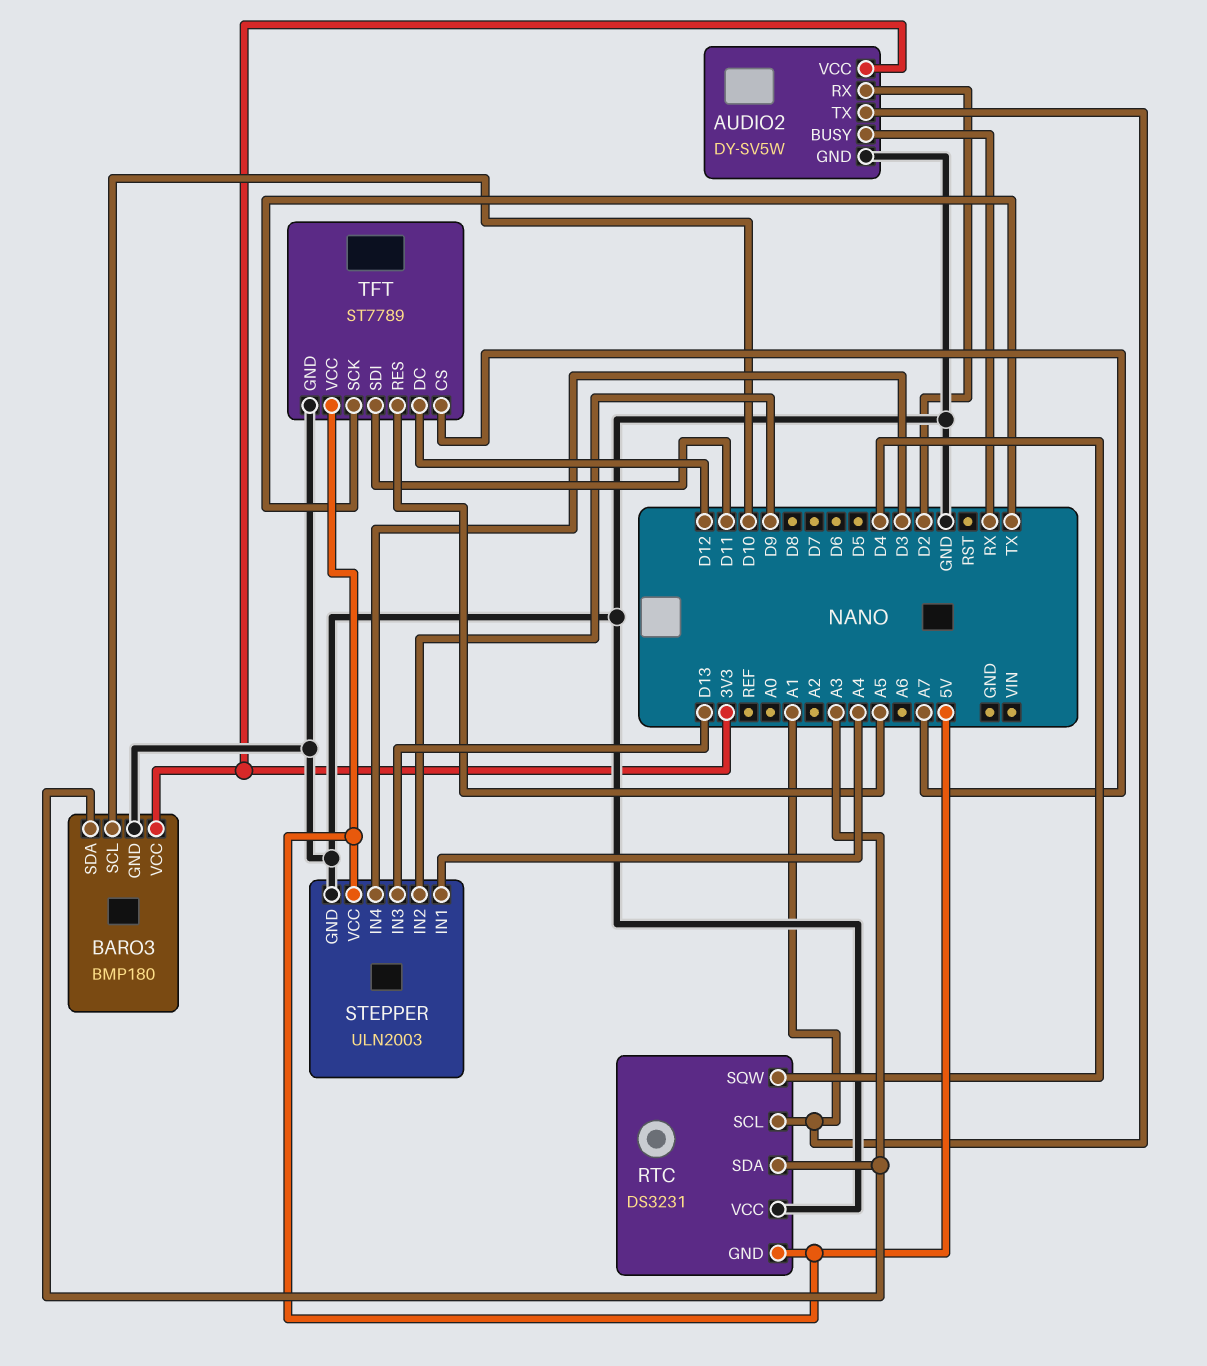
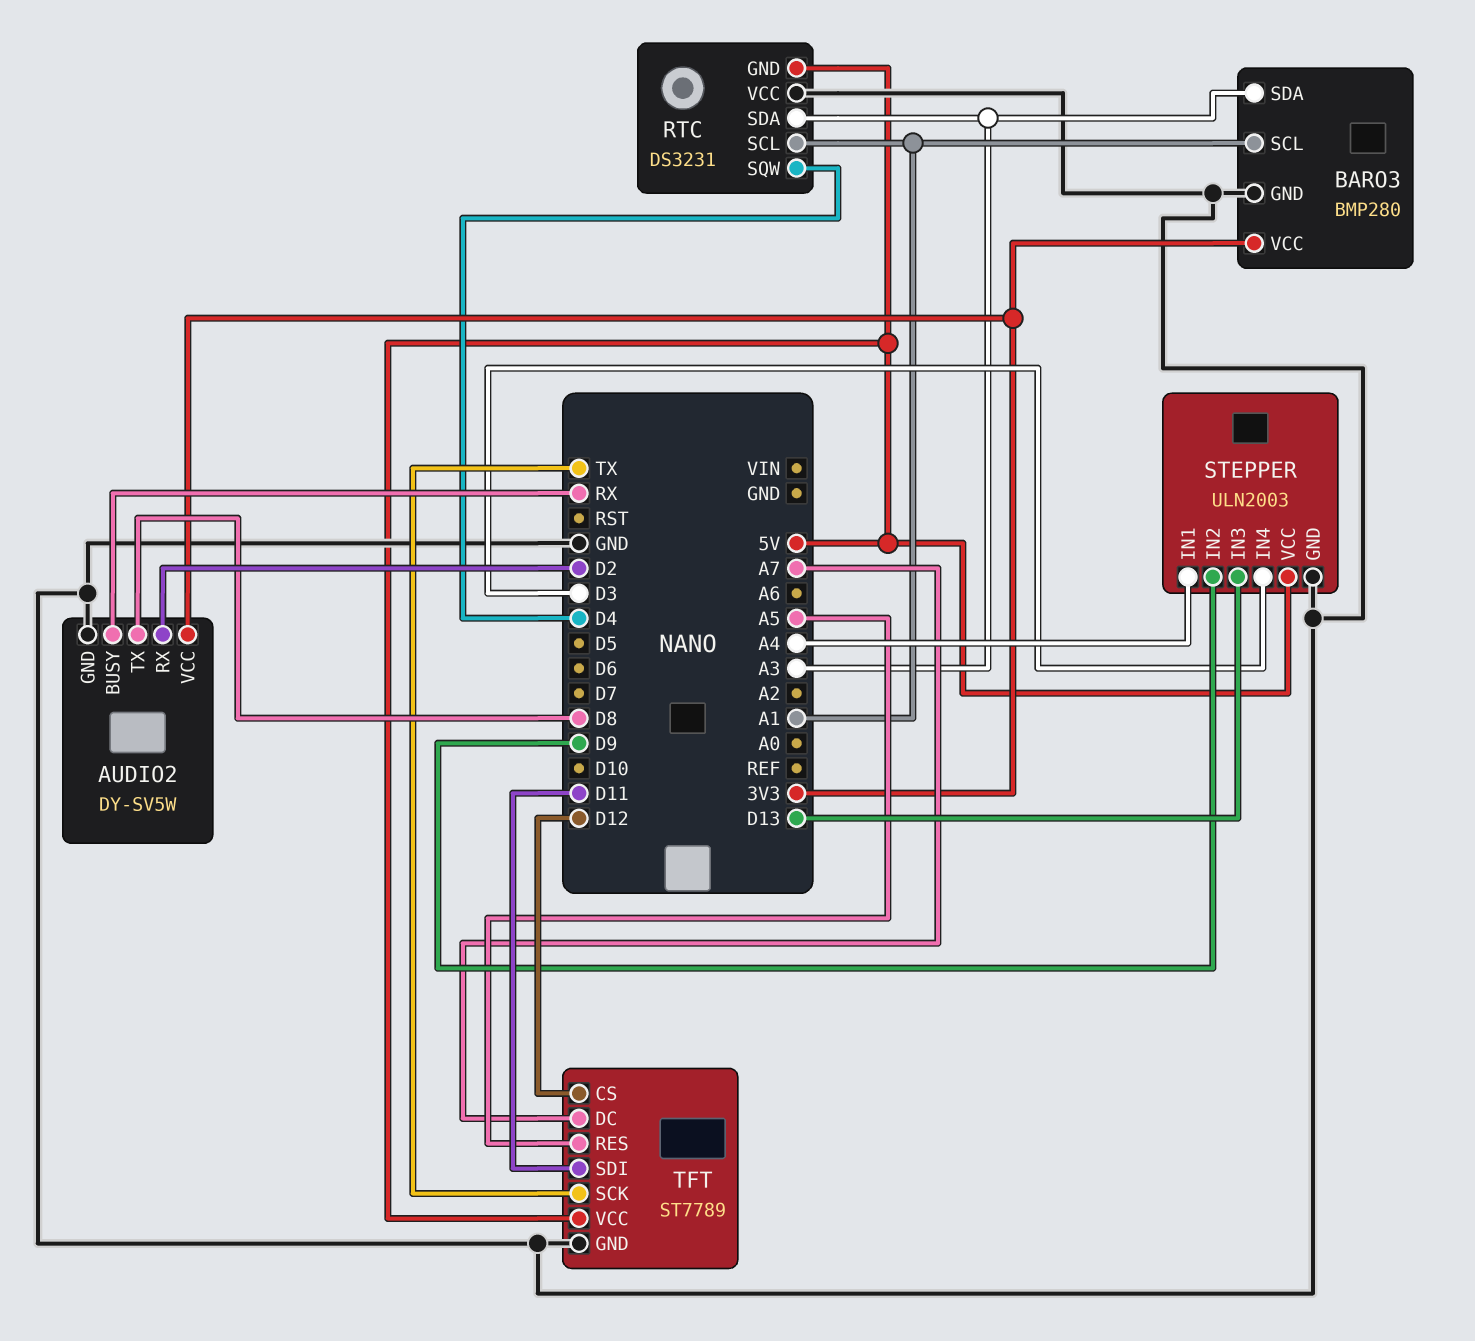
AUDIO2 pin TX: A1 -> D8
BARO3: BMP180 -> BMP280
BARO3 pin SCL: D10 -> A1
TFT pin CS: A7 -> D12
TFT pin DC: D12 -> A7

